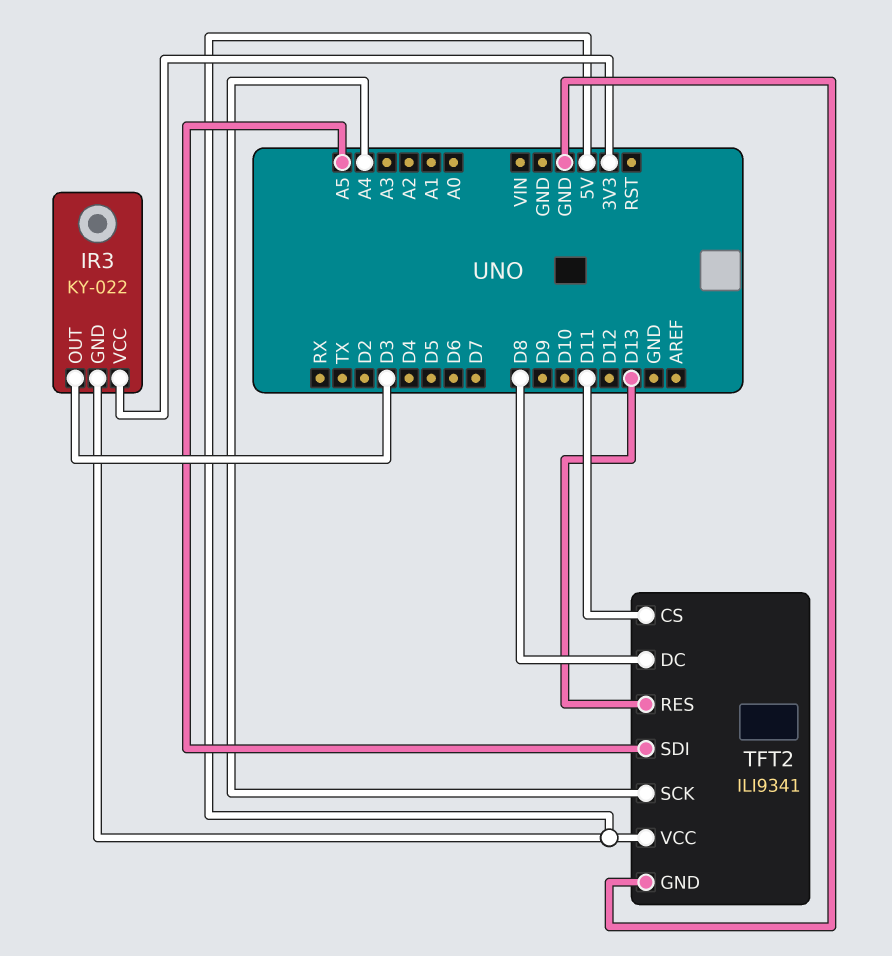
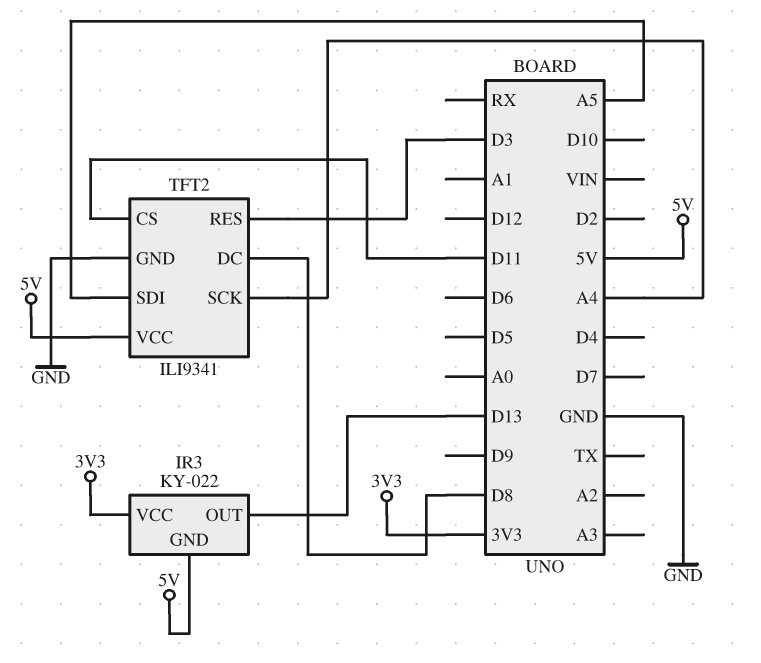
IR3 pin OUT: D3 -> D13
TFT2 pin RES: D13 -> D3

